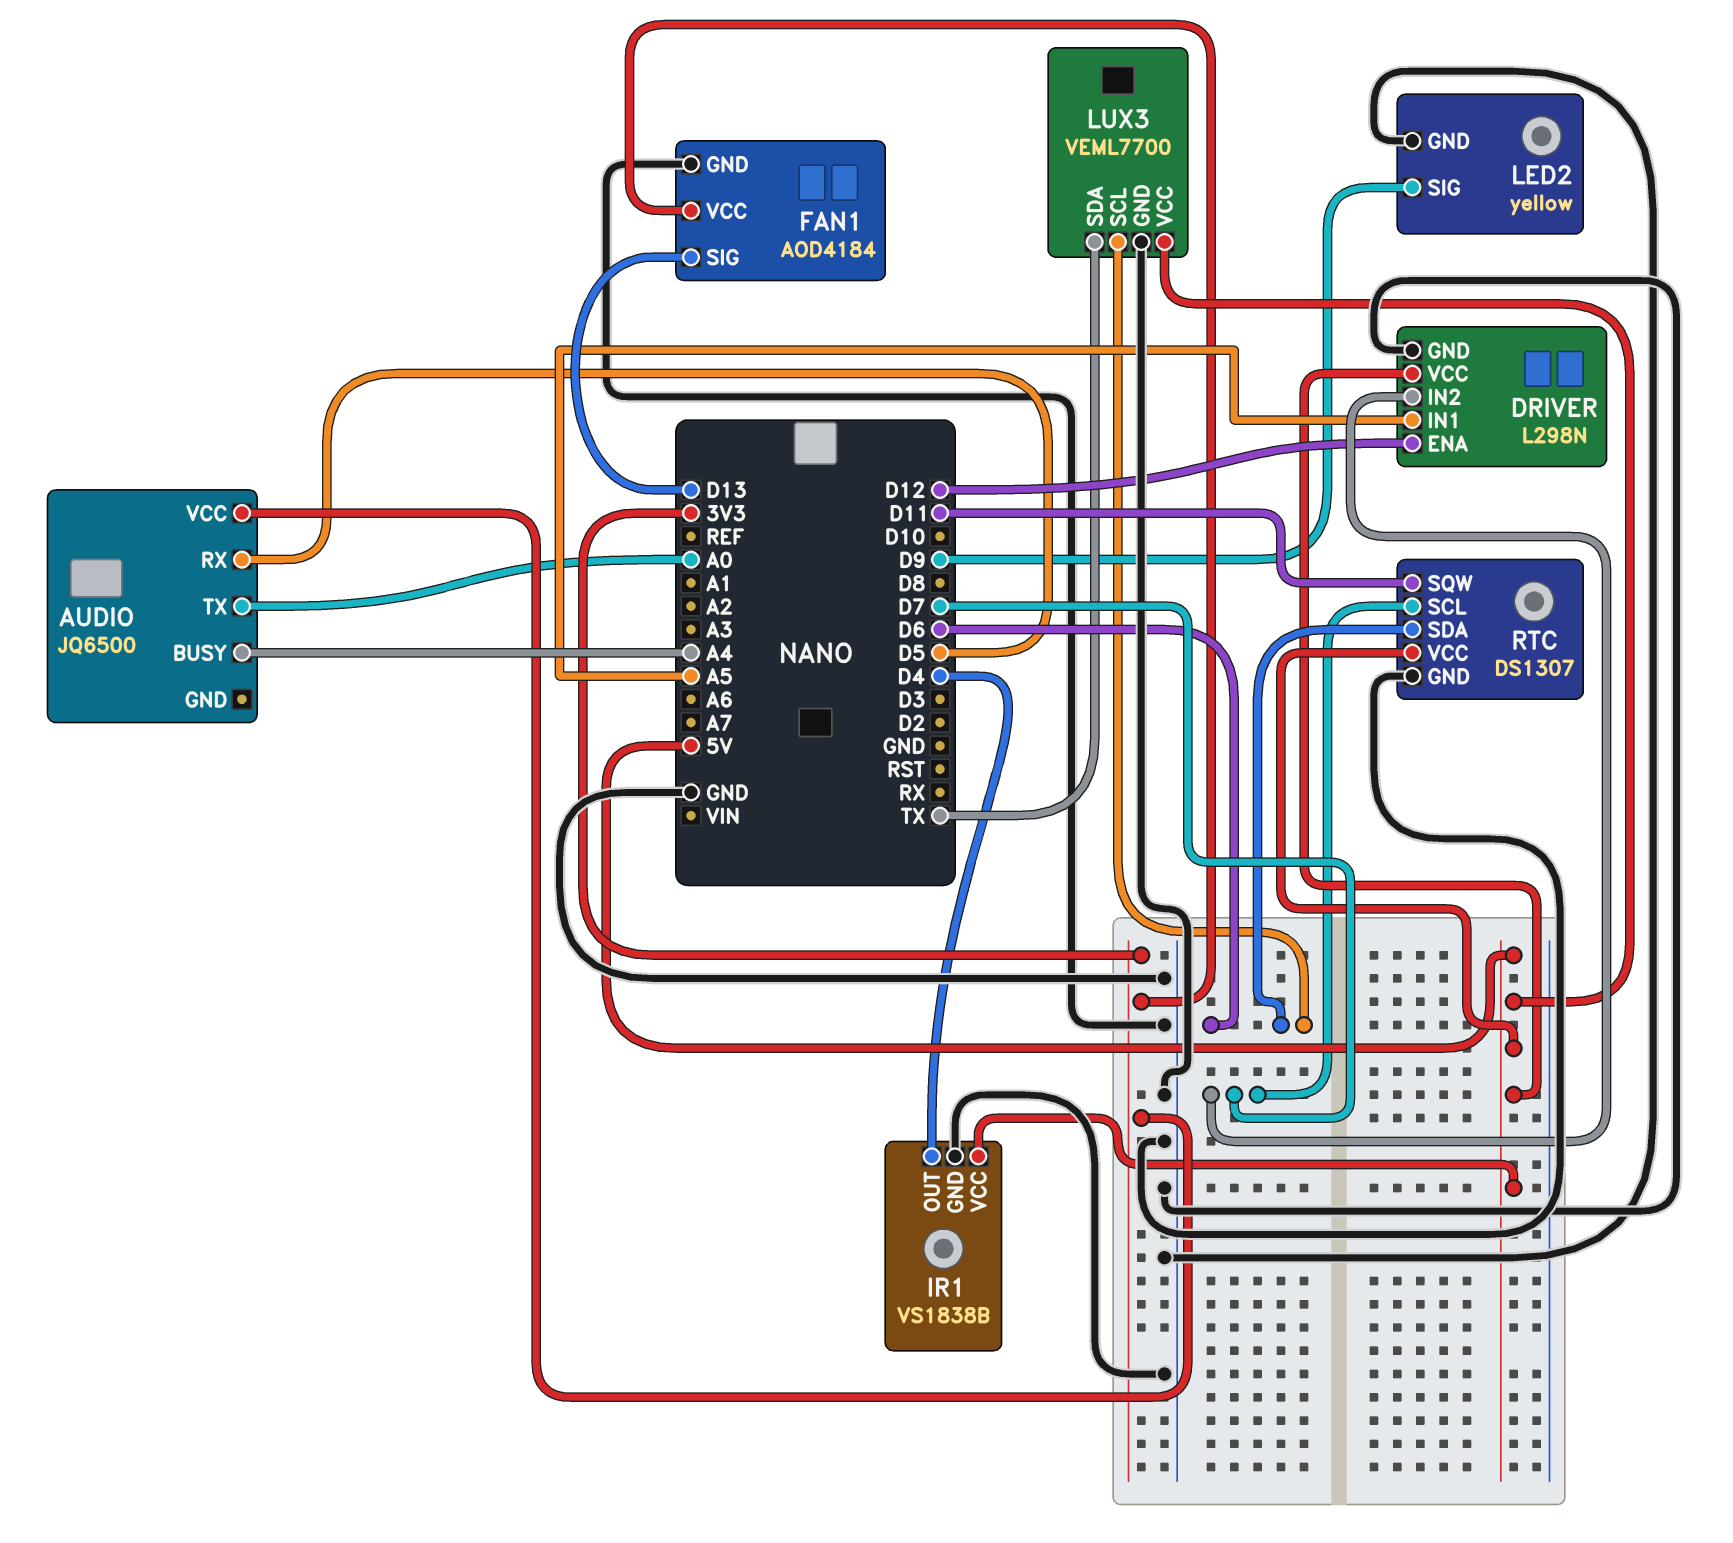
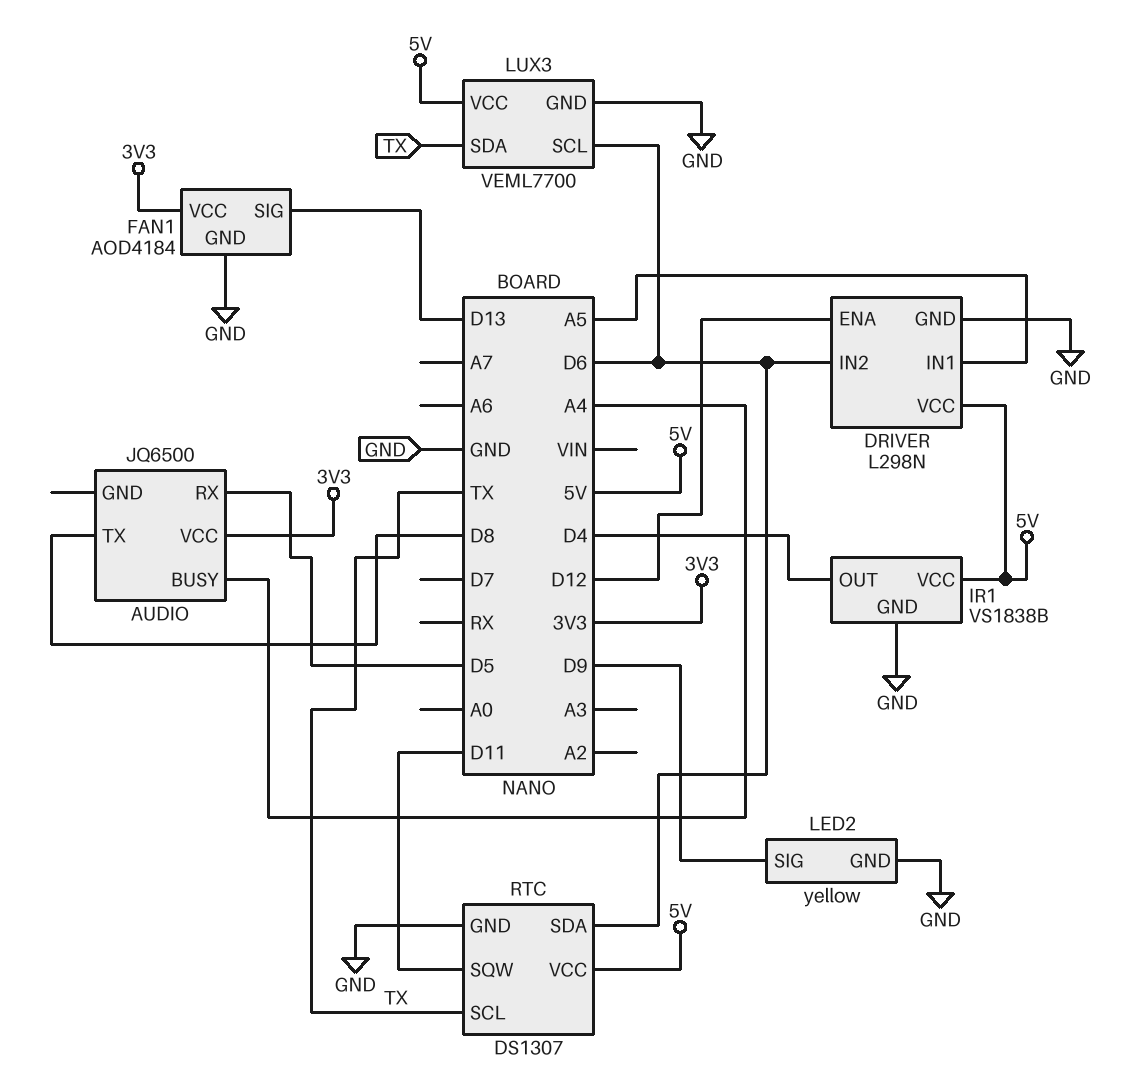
AUDIO pin TX: A0 -> D8
DRIVER pin IN2: D7 -> D6
RTC pin SCL: D7 -> TX

